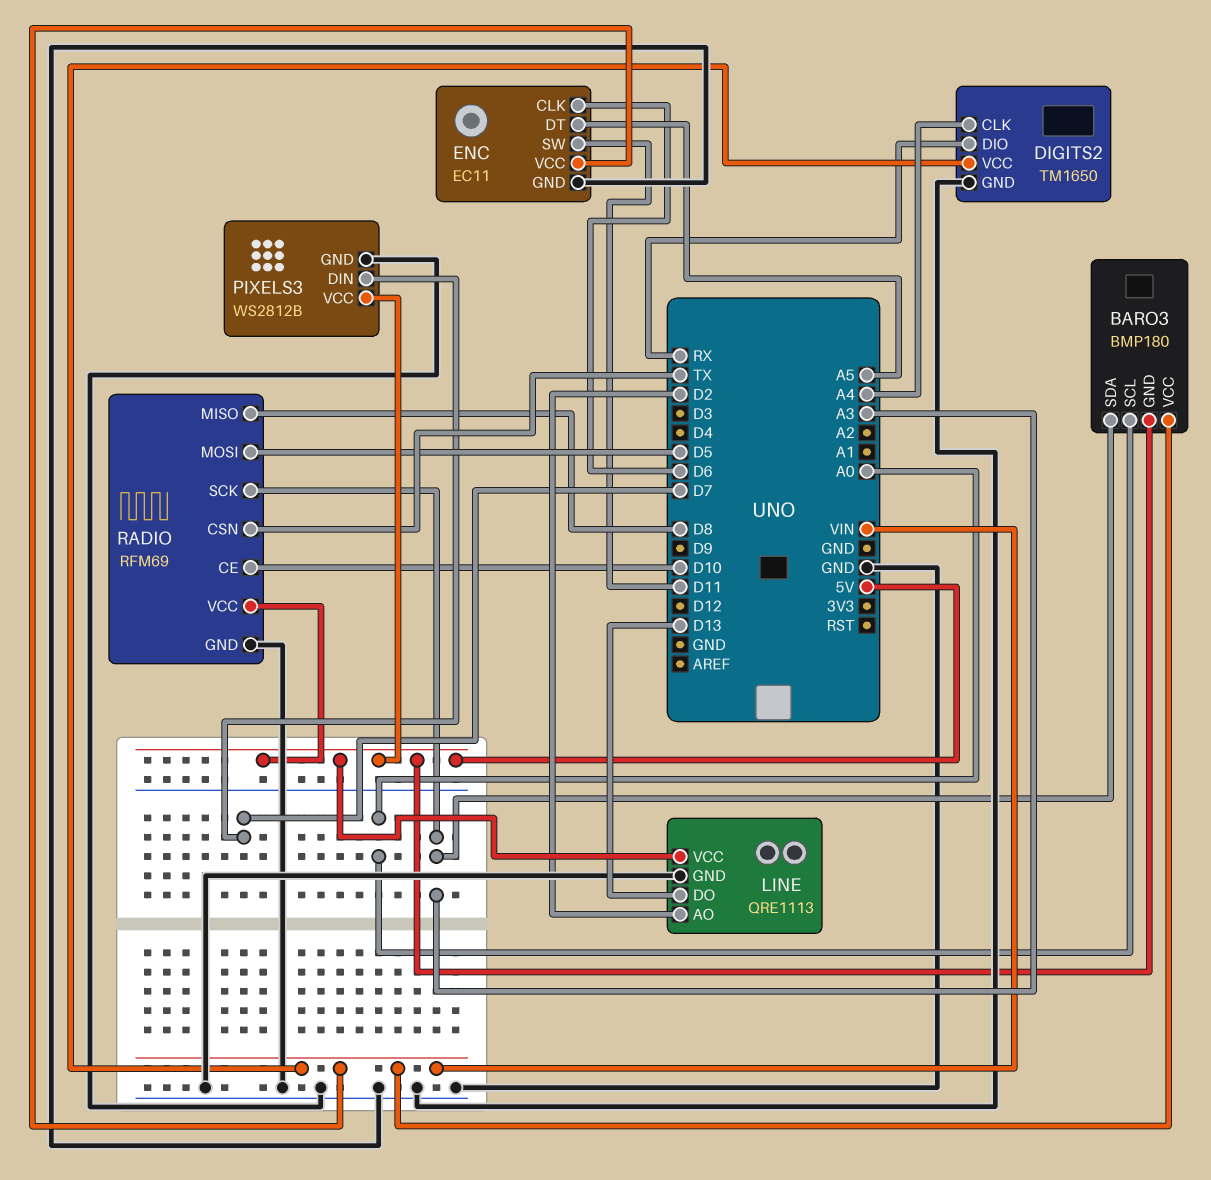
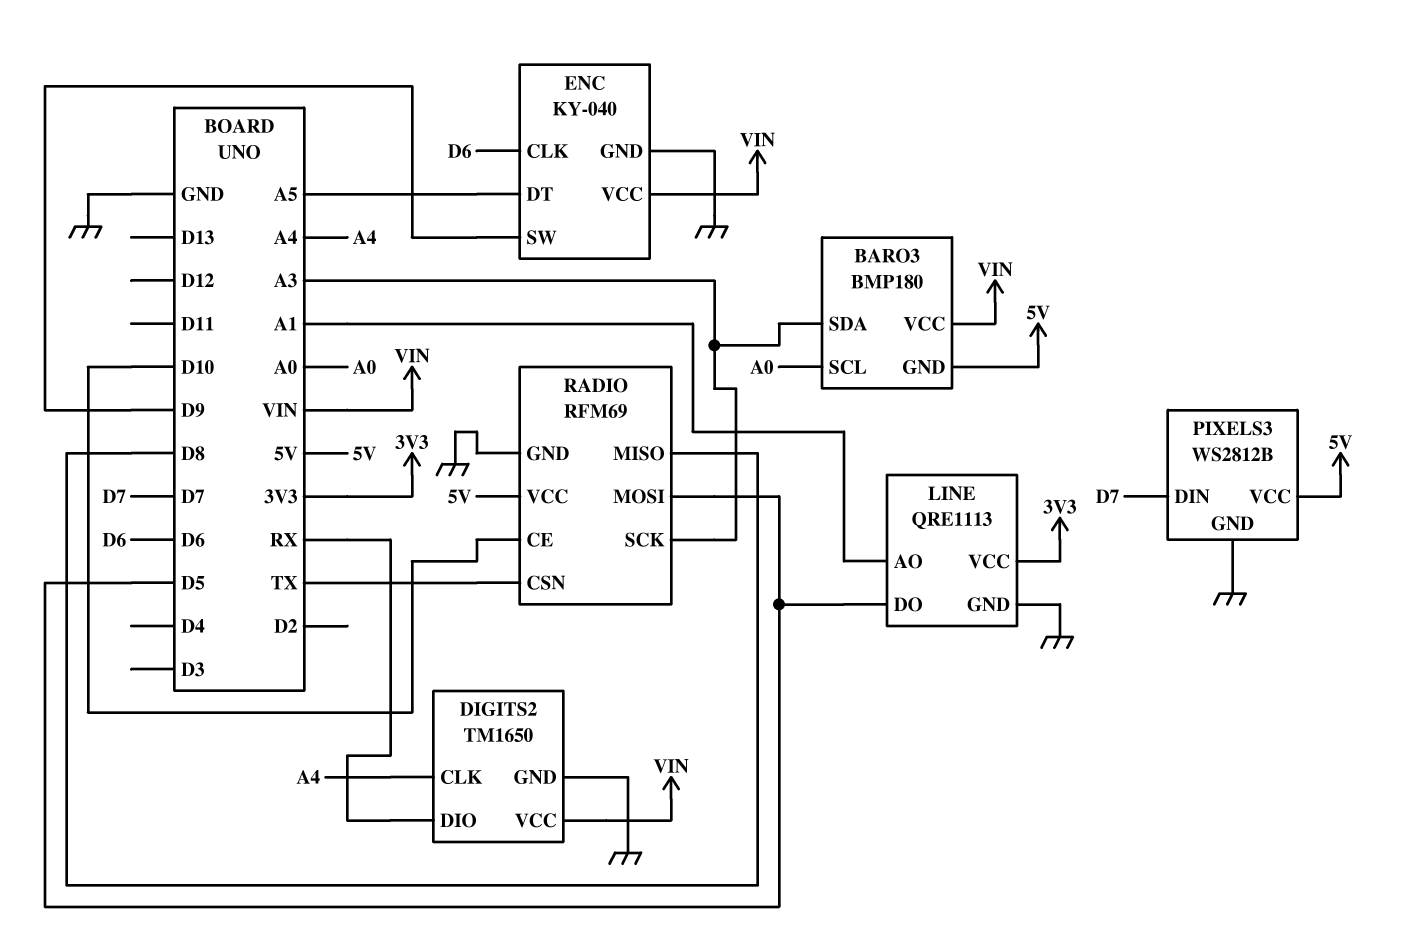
ENC: EC11 -> KY-040
ENC pin SW: D11 -> D9
LINE pin AO: D2 -> A1
LINE pin DO: D13 -> D5
LINE pin VCC: 5V -> 3V3

